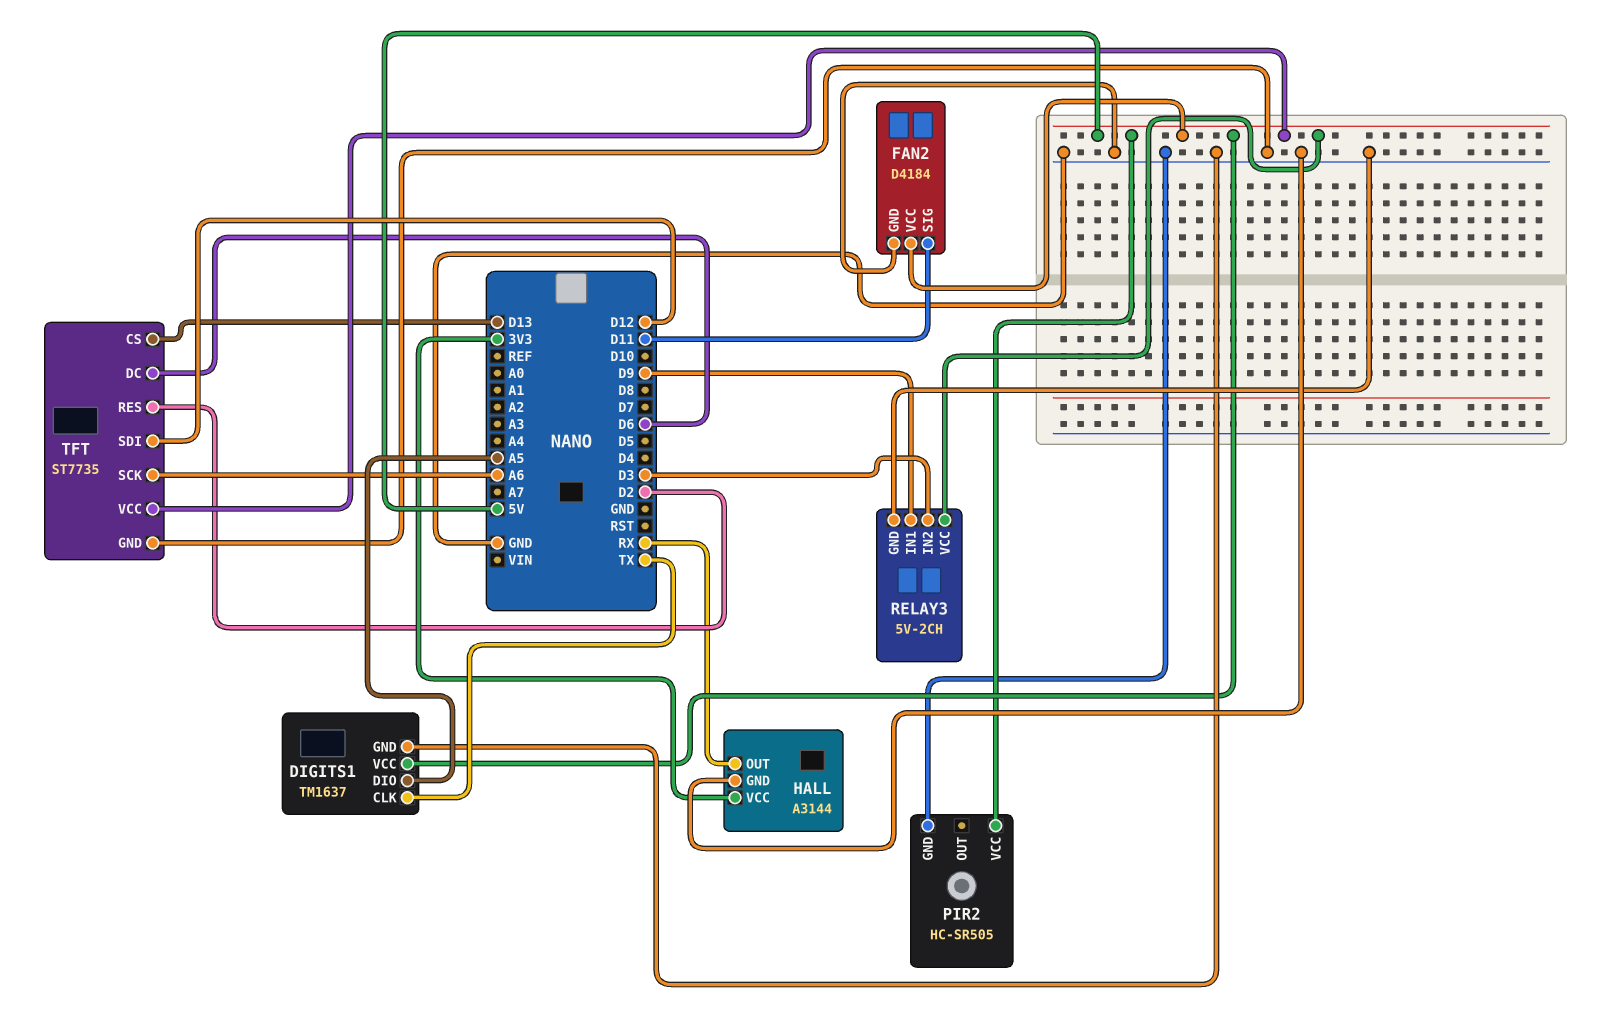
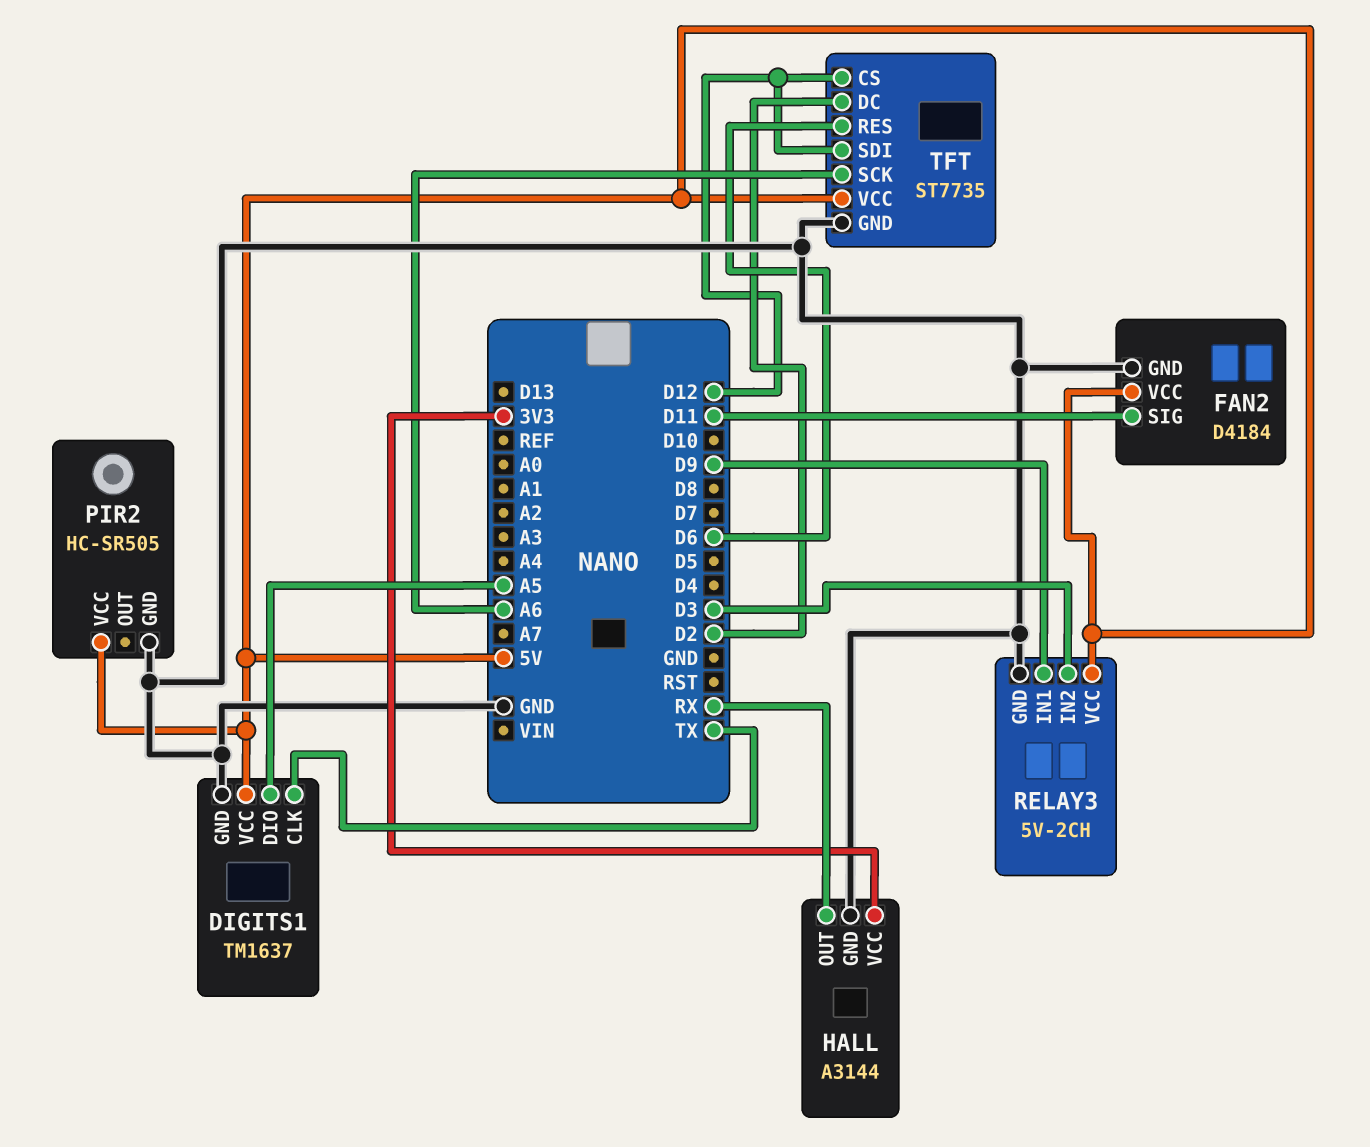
TFT pin CS: D13 -> D12
TFT pin DC: D6 -> D2
TFT pin RES: D2 -> D6

